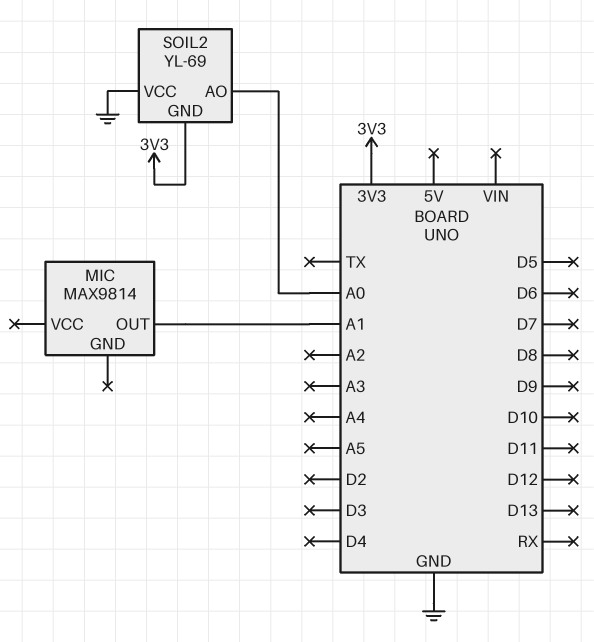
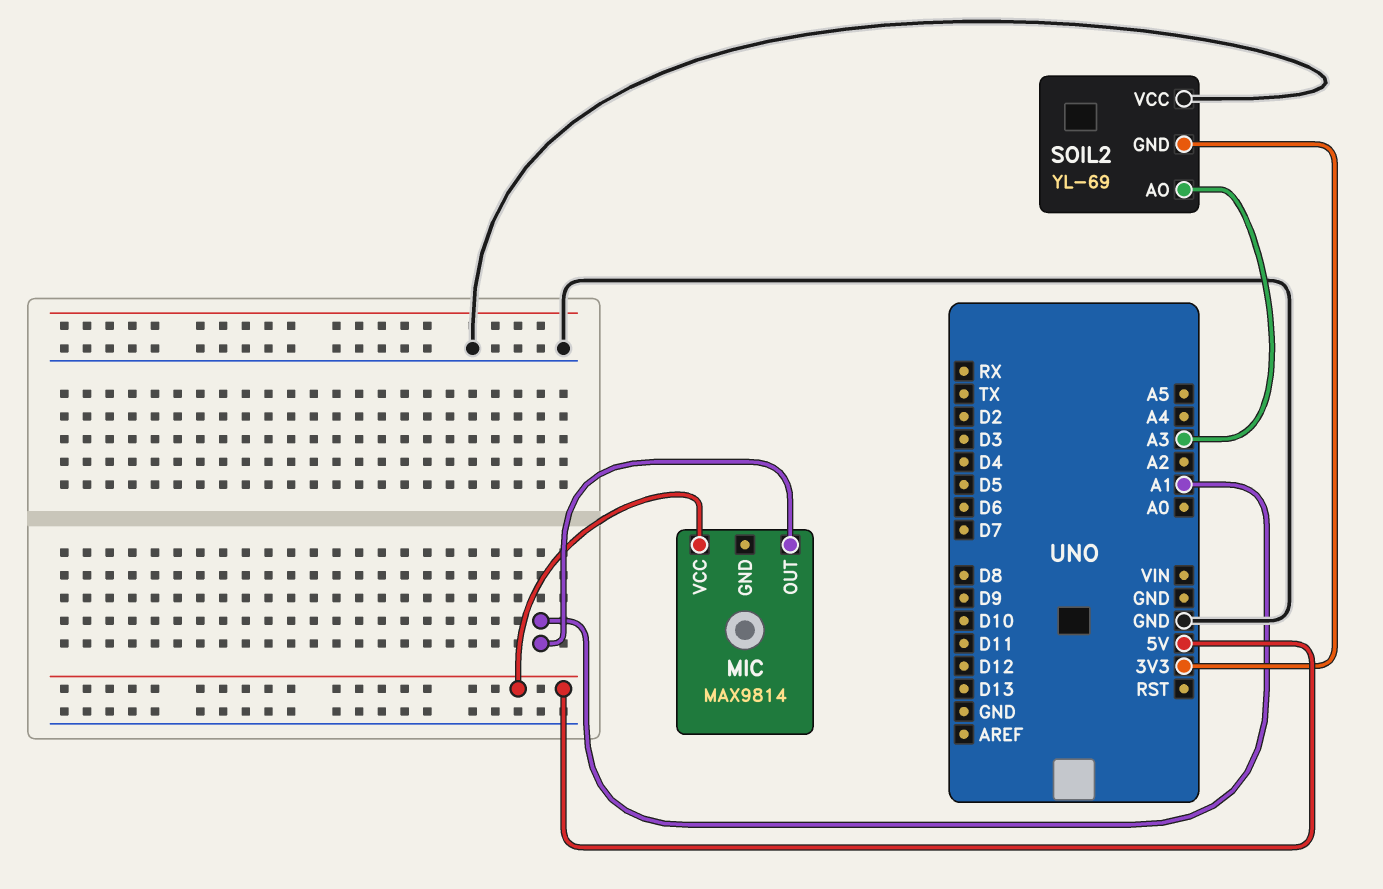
MIC pin VCC: none -> 5V
SOIL2 pin AO: A0 -> A3

